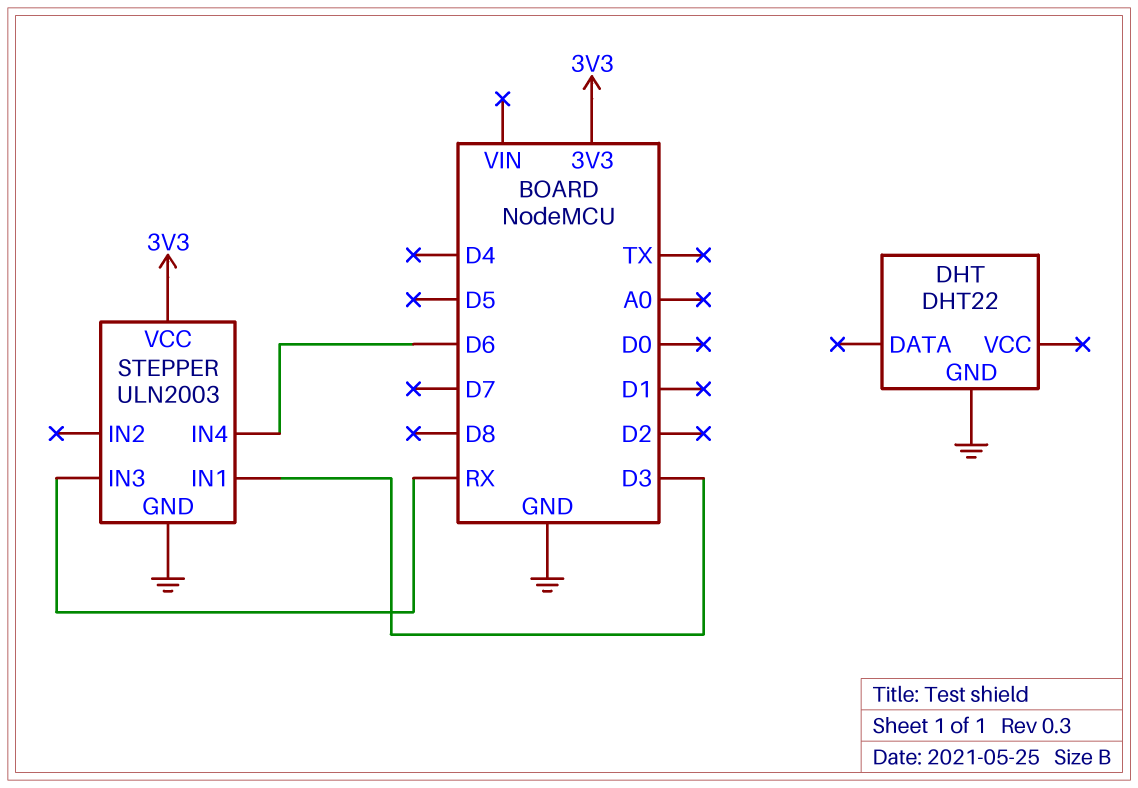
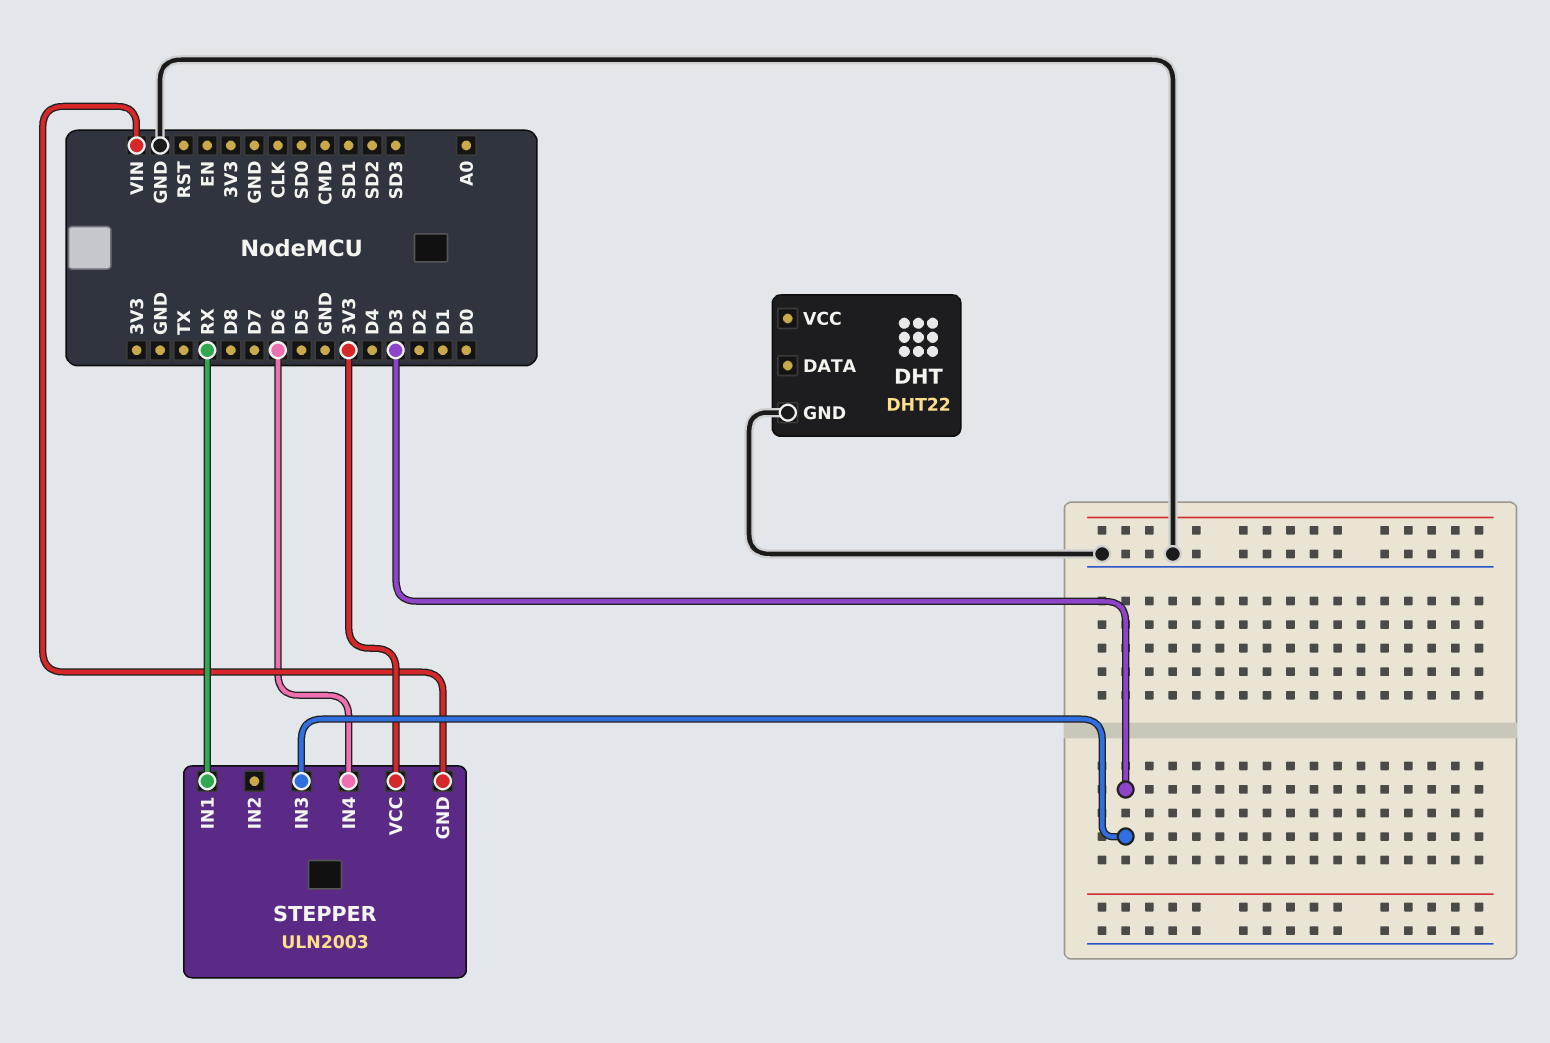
STEPPER pin GND: GND -> VIN
STEPPER pin IN1: D3 -> RX
STEPPER pin IN3: RX -> D3

